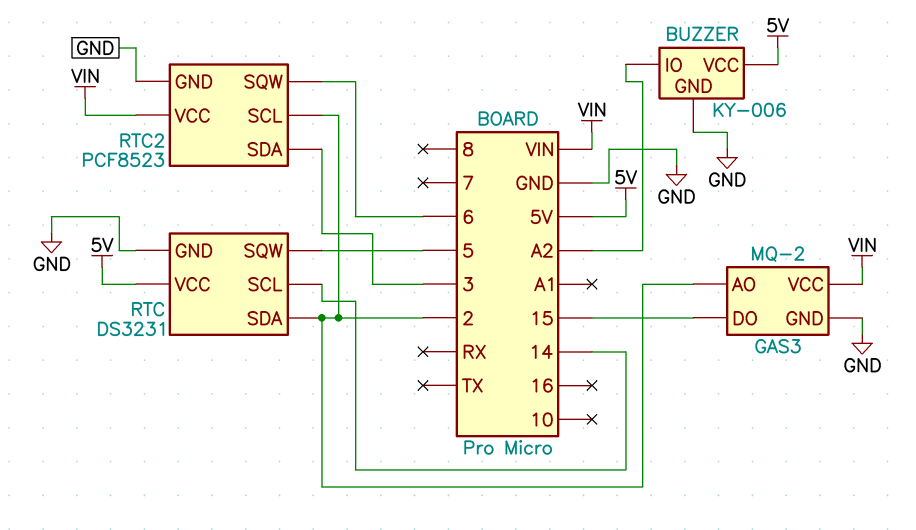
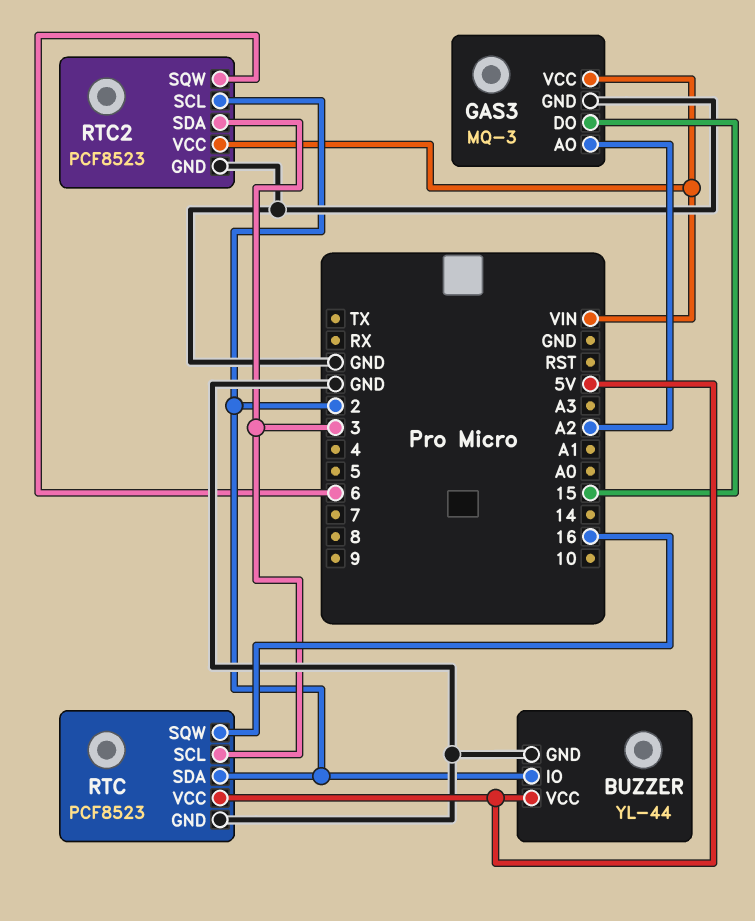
BUZZER: KY-006 -> YL-44
BUZZER pin IO: A2 -> 2
GAS3: MQ-2 -> MQ-3
GAS3 pin AO: 2 -> A2
RTC: DS3231 -> PCF8523
RTC pin SCL: 14 -> 3
RTC pin SQW: 5 -> 16

